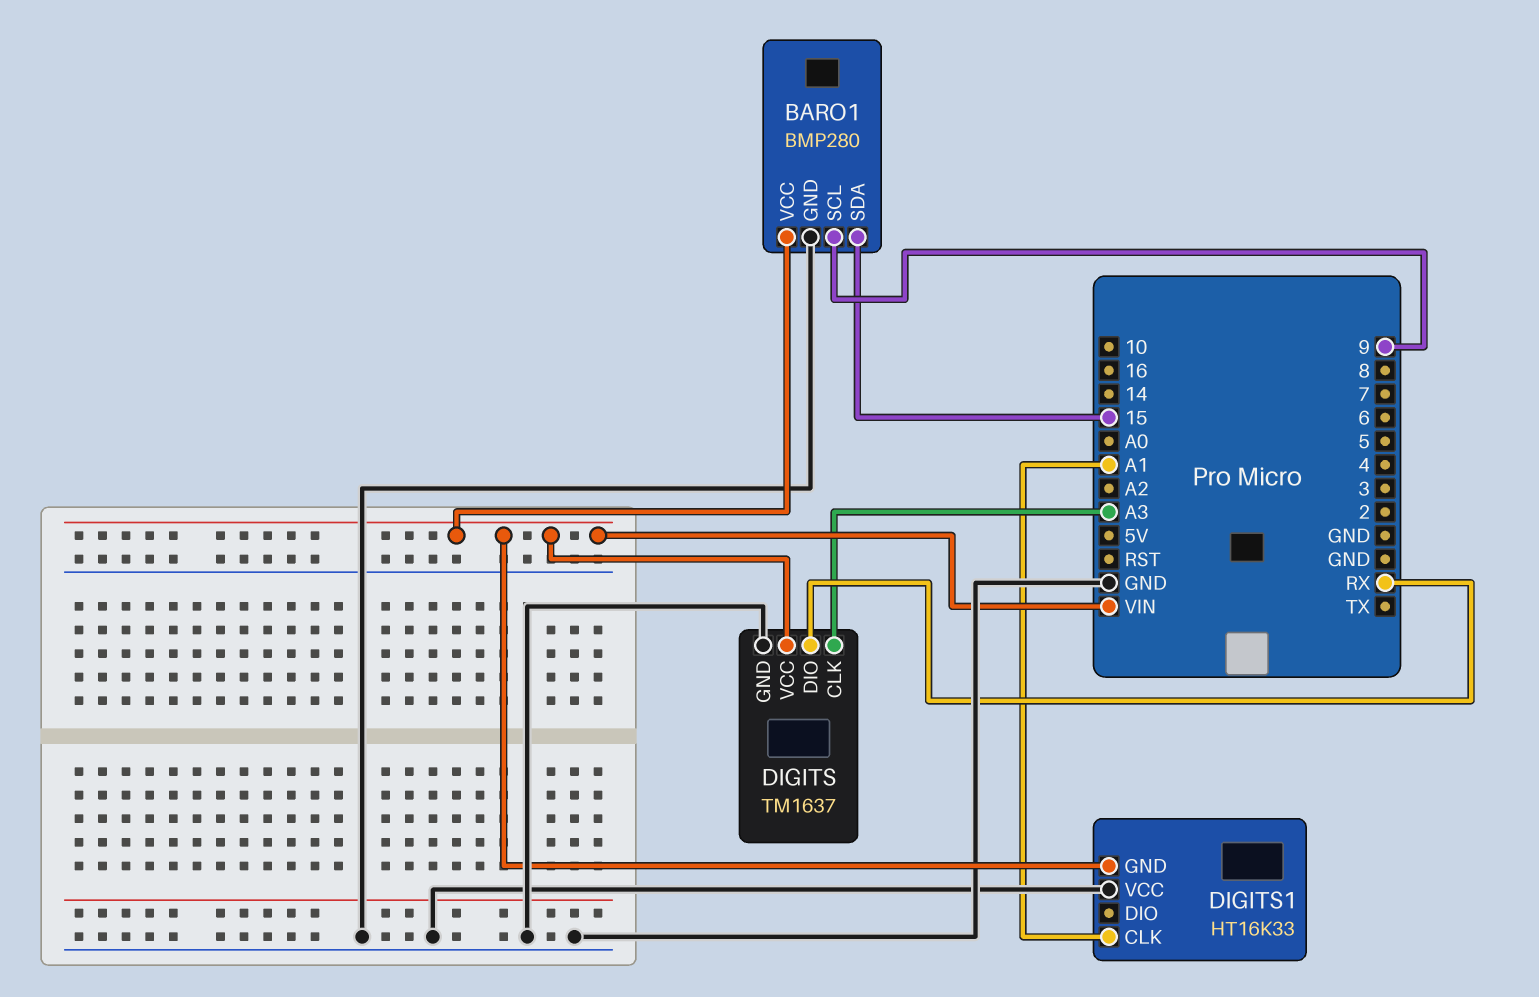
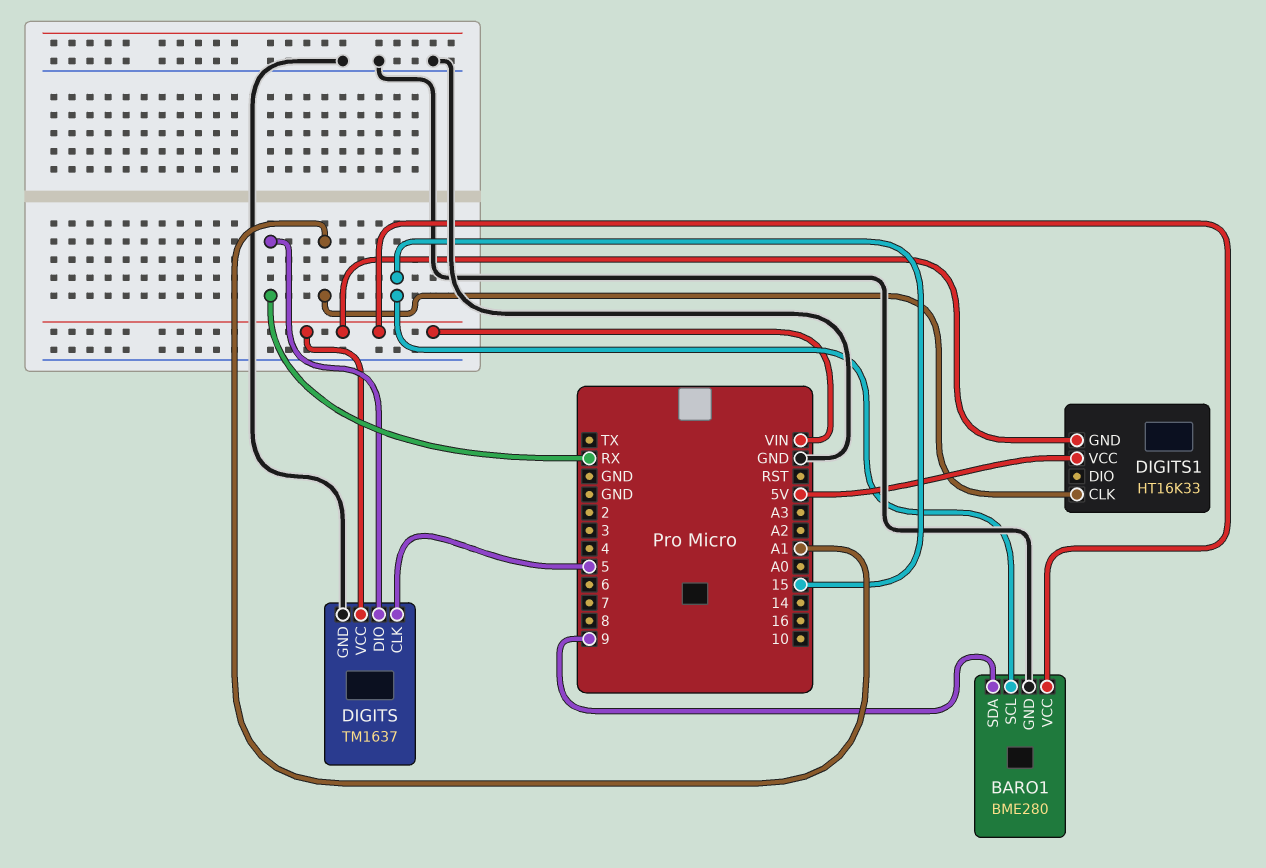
BARO1: BMP280 -> BME280
BARO1 pin SCL: 9 -> 15
BARO1 pin SDA: 15 -> 9
DIGITS pin CLK: A3 -> 5
DIGITS1 pin VCC: GND -> 5V

